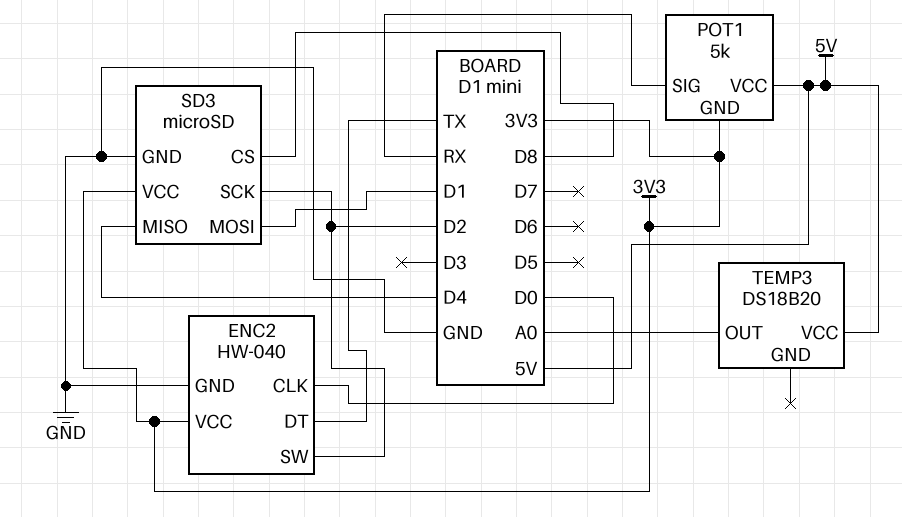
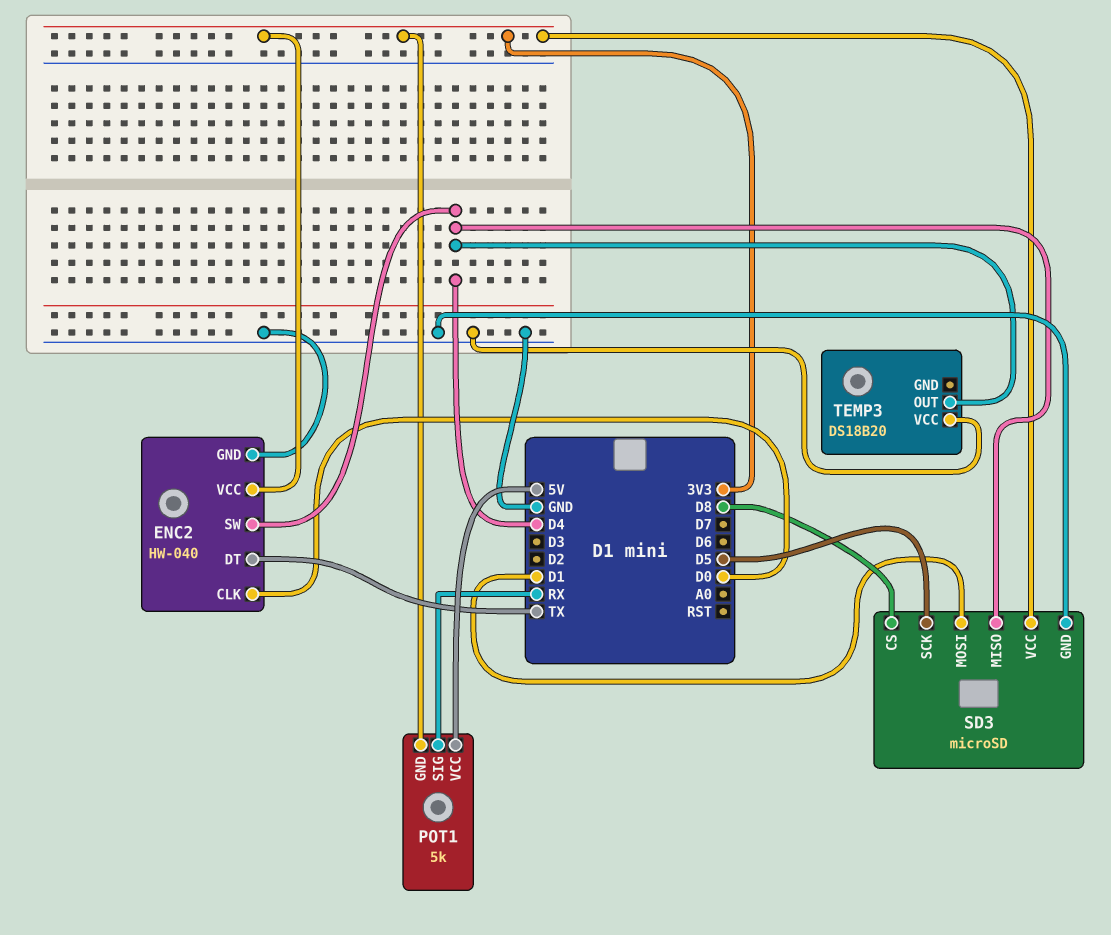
ENC2 pin SW: D2 -> D4
SD3 pin SCK: D2 -> D5
TEMP3 pin OUT: A0 -> D4
TEMP3 pin VCC: 5V -> GND

